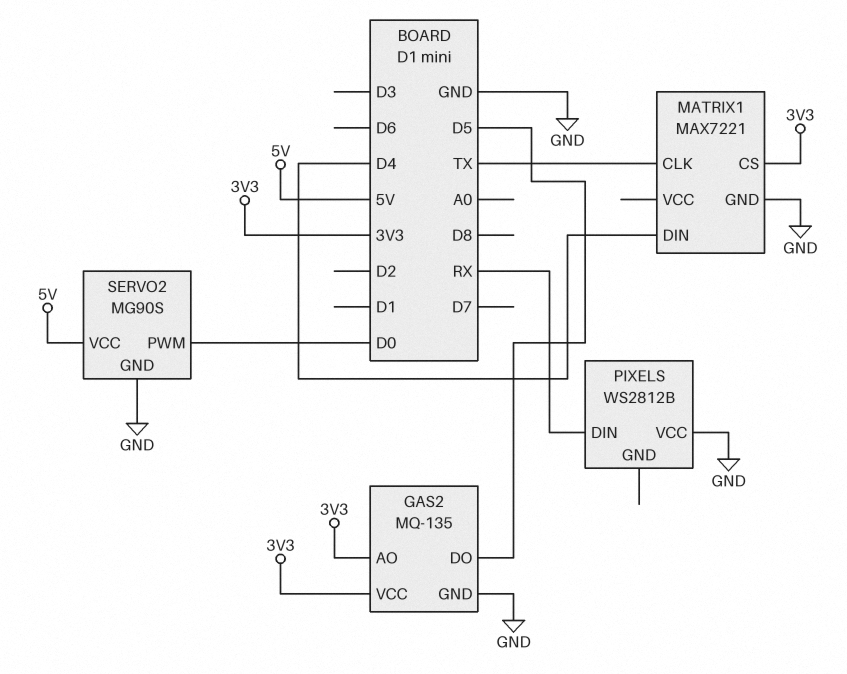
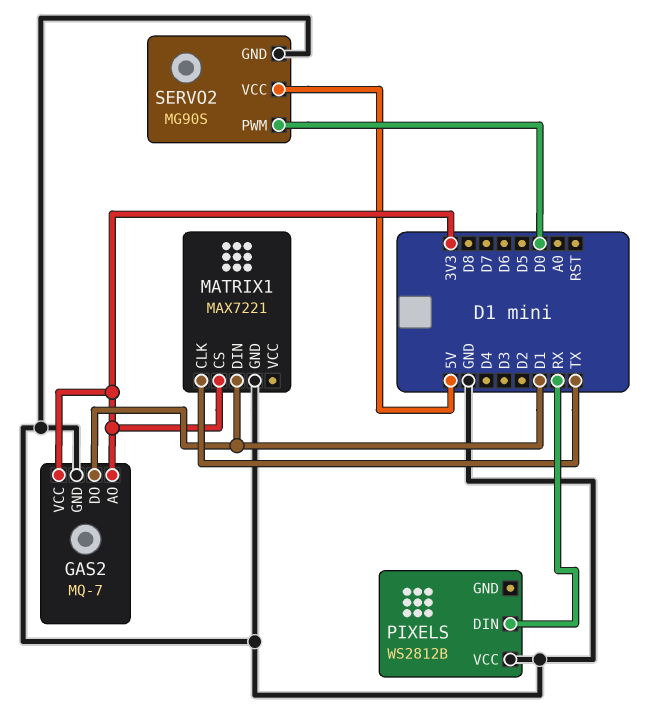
GAS2: MQ-135 -> MQ-7
GAS2 pin DO: D5 -> D1
MATRIX1 pin DIN: D4 -> D1

